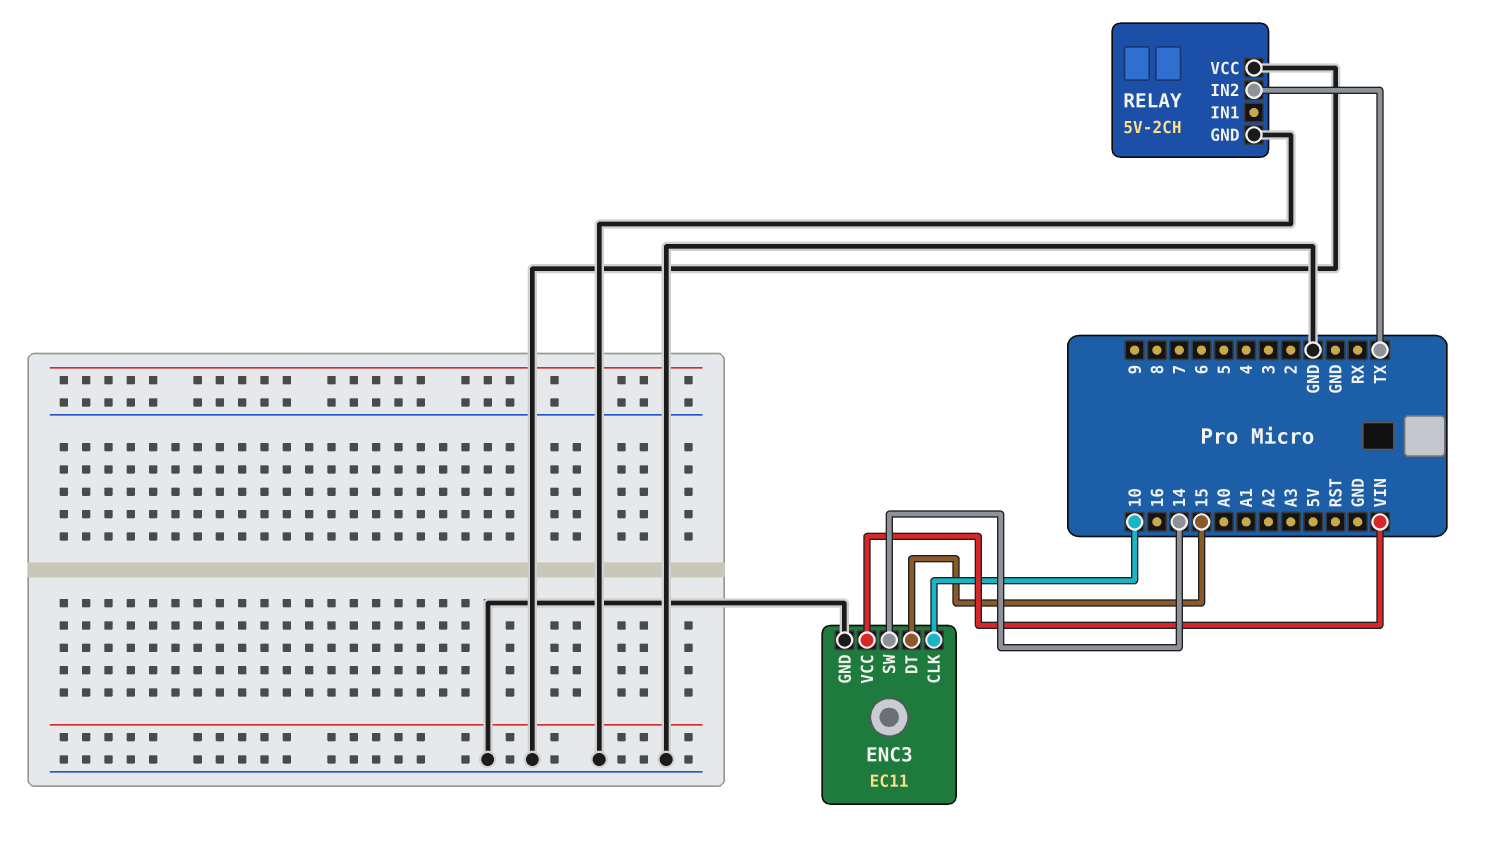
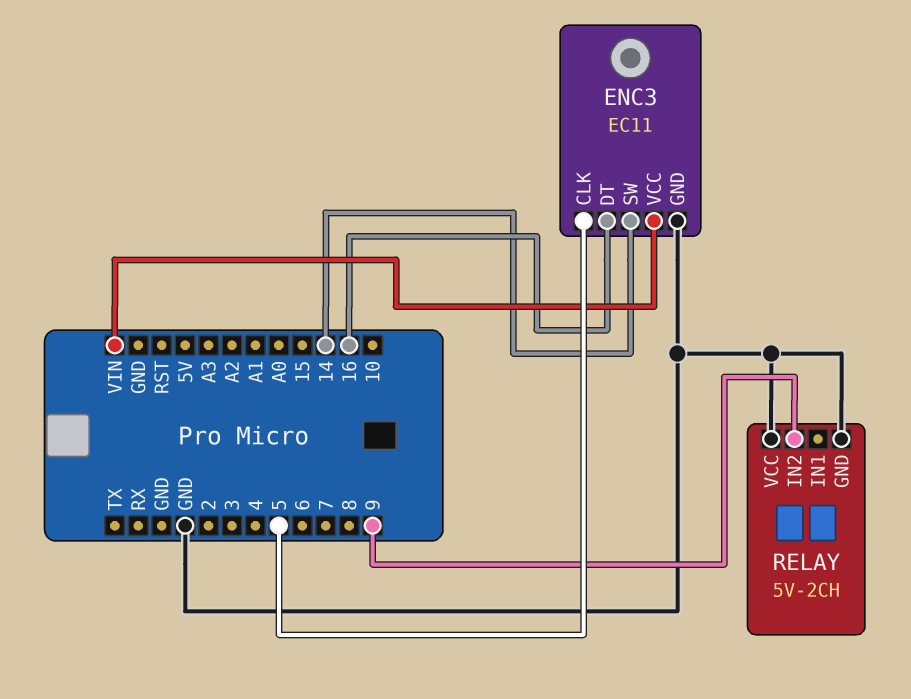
ENC3 pin CLK: 10 -> 5
ENC3 pin DT: 15 -> 16
RELAY pin IN2: TX -> 9

